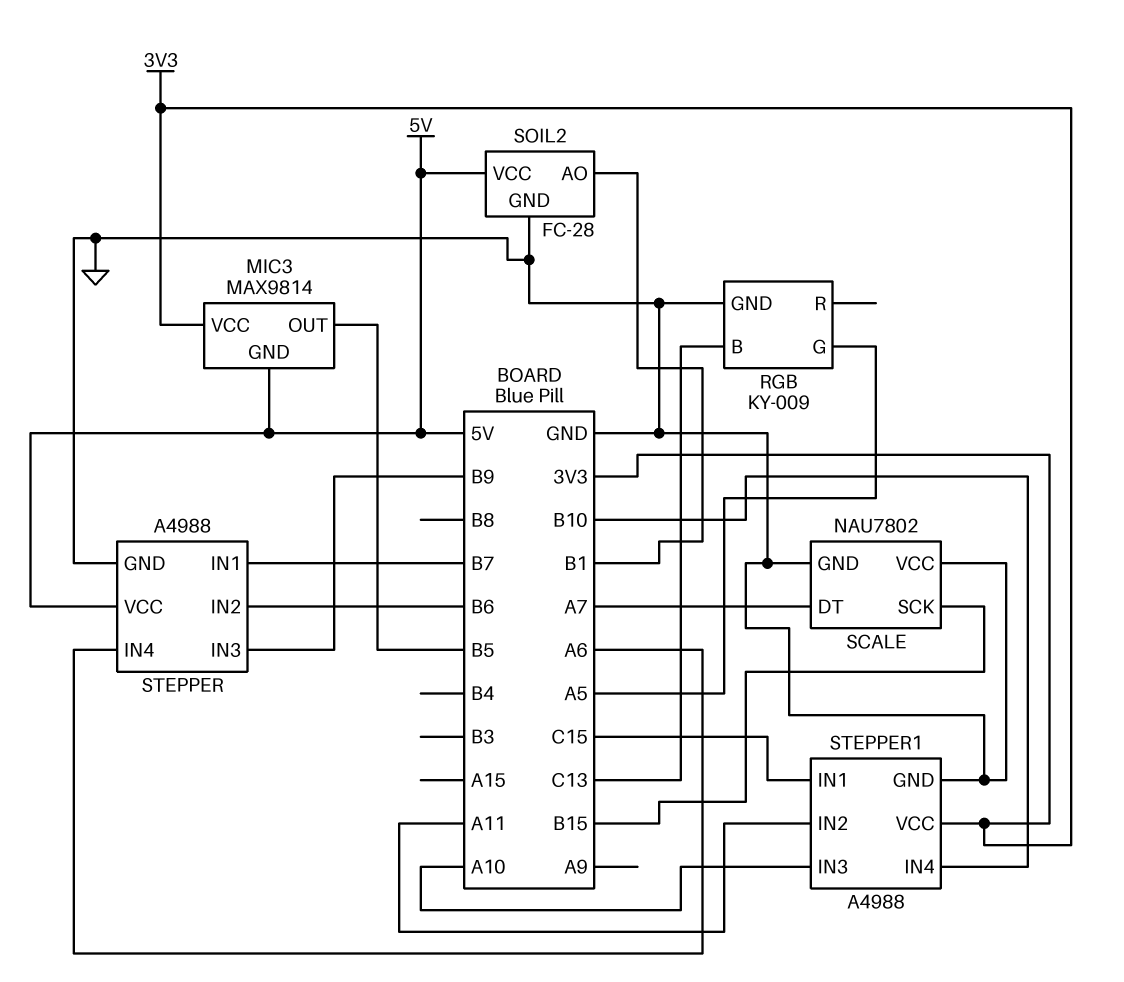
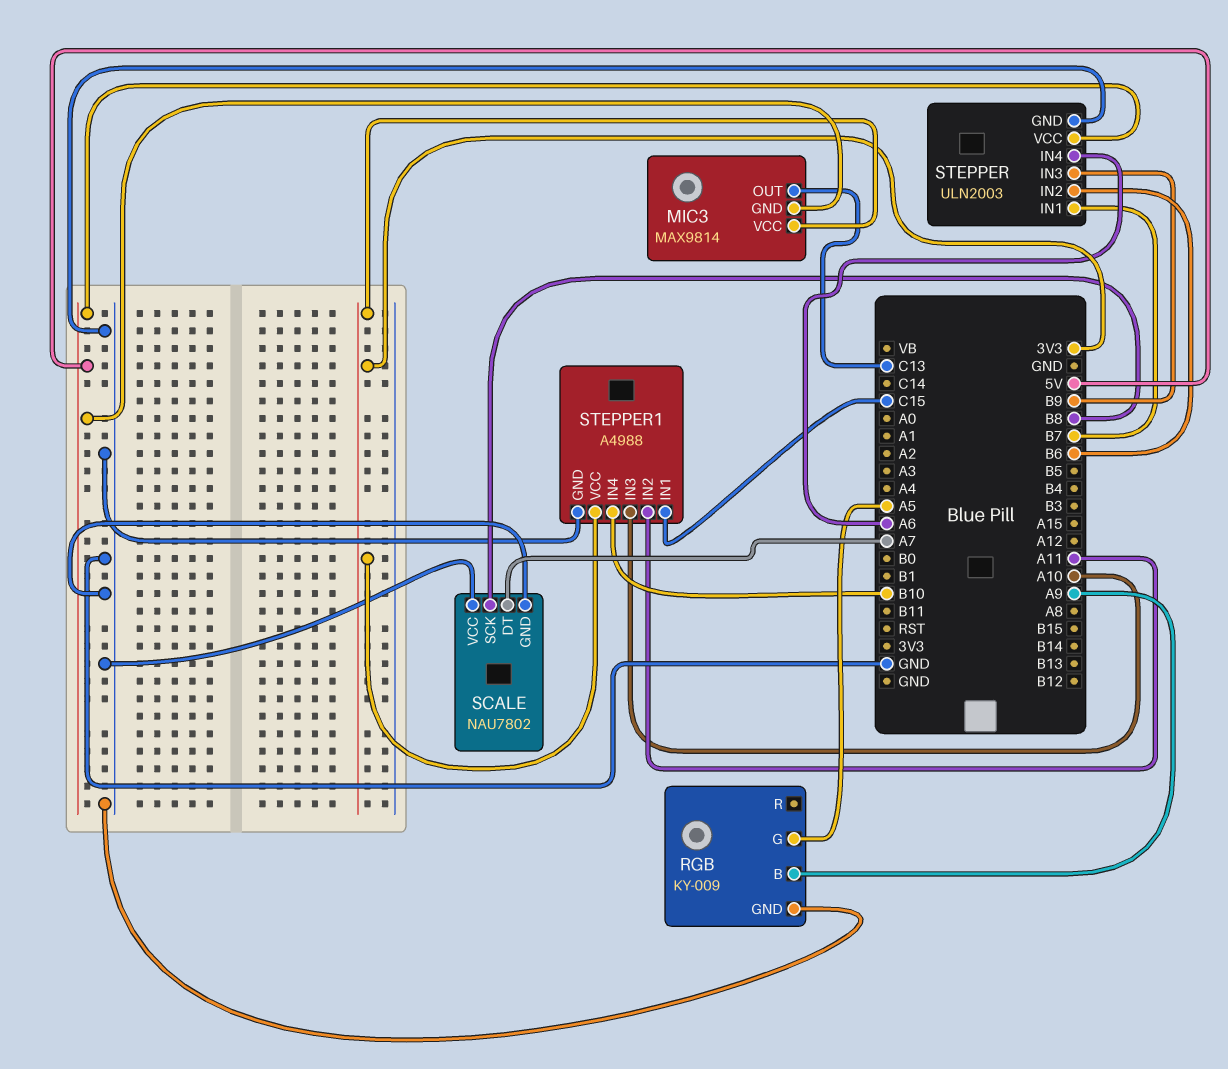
MIC3 pin OUT: B5 -> C13
RGB pin B: C13 -> A9
SCALE pin SCK: B15 -> B8
SOIL2: FC-28 -> none
SOIL2 pin AO: B1 -> none
SOIL2 pin GND: GND -> none
SOIL2 pin VCC: 5V -> none
STEPPER: A4988 -> ULN2003

